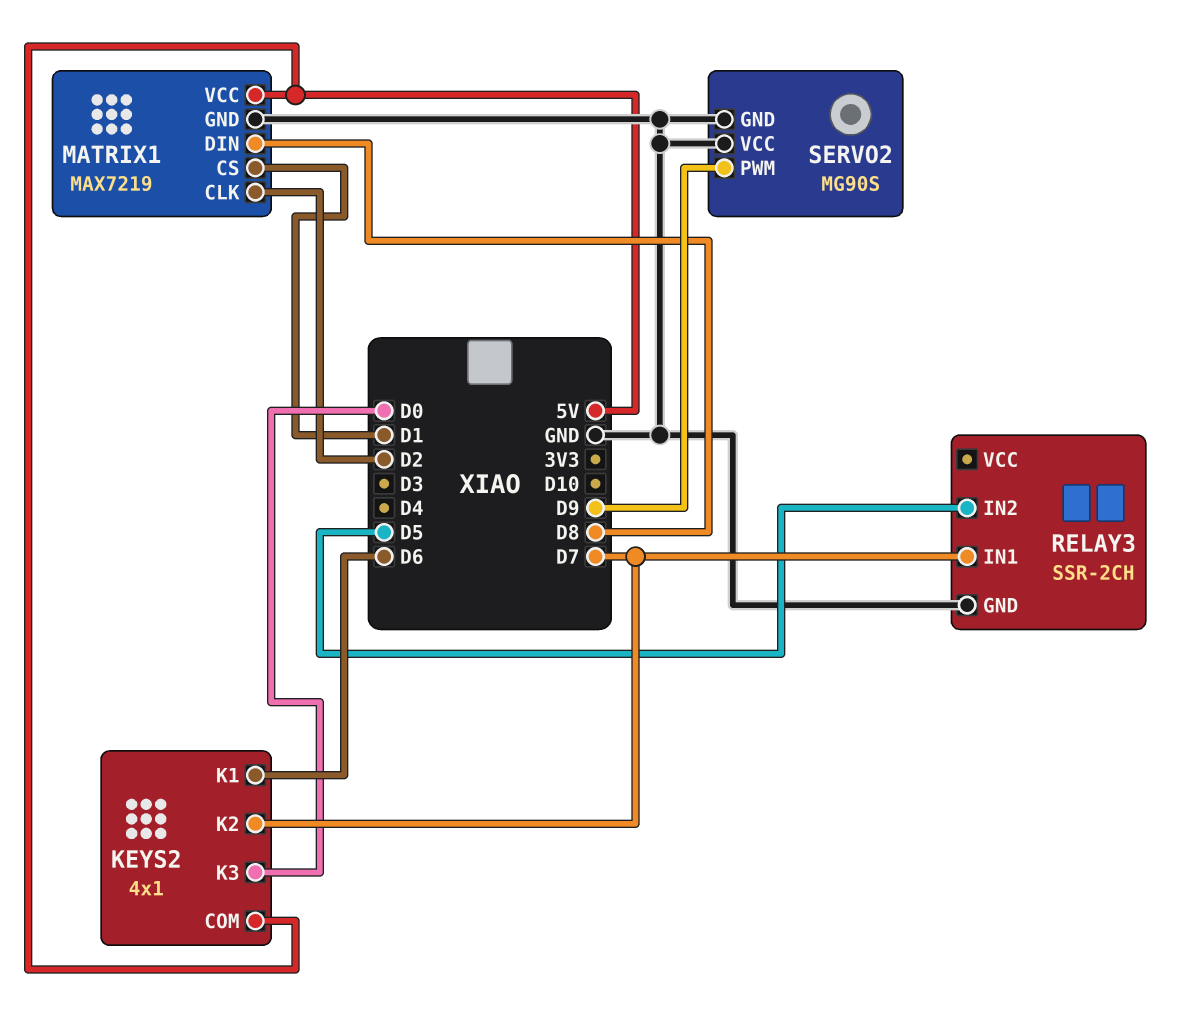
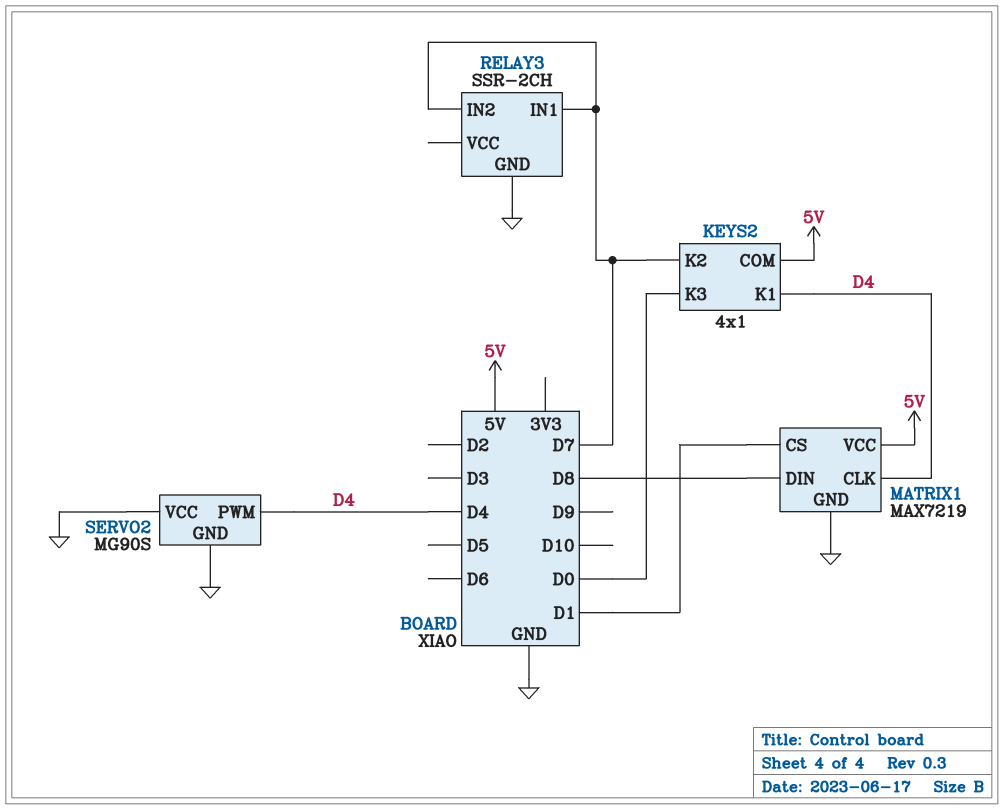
KEYS2 pin K1: D6 -> D4
MATRIX1 pin CLK: D2 -> D4
RELAY3 pin IN2: D5 -> D7
SERVO2 pin PWM: D9 -> D4

